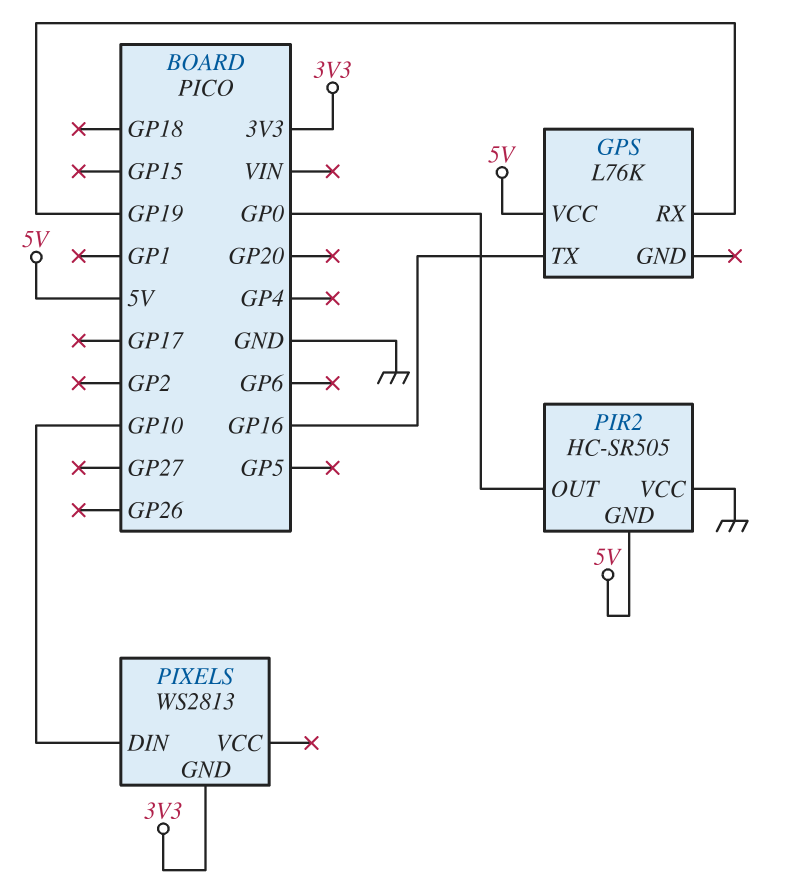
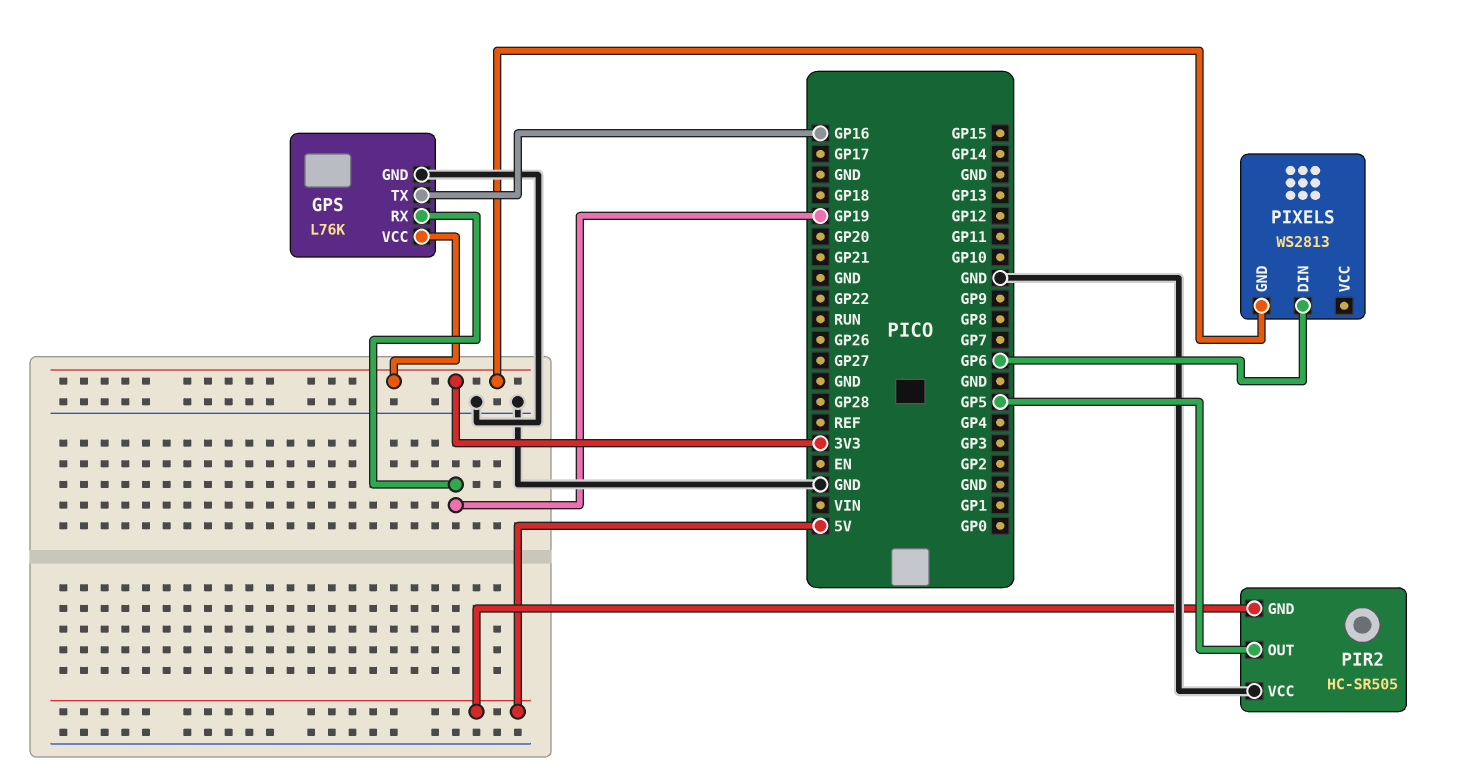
GPS pin GND: none -> GND
GPS pin VCC: 5V -> 3V3
PIR2 pin OUT: GP0 -> GP5
PIXELS pin DIN: GP10 -> GP6

